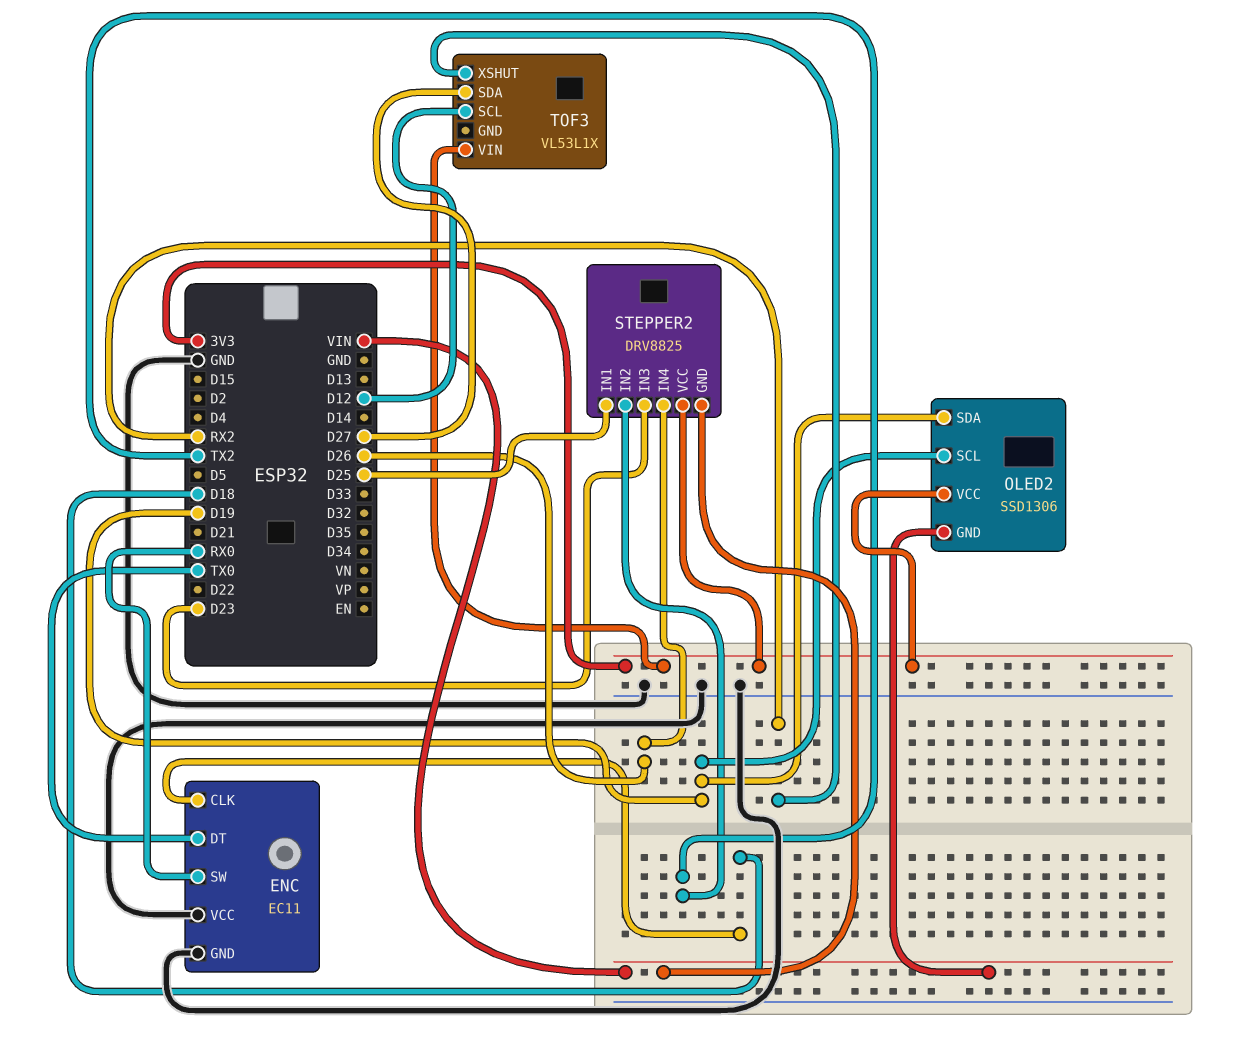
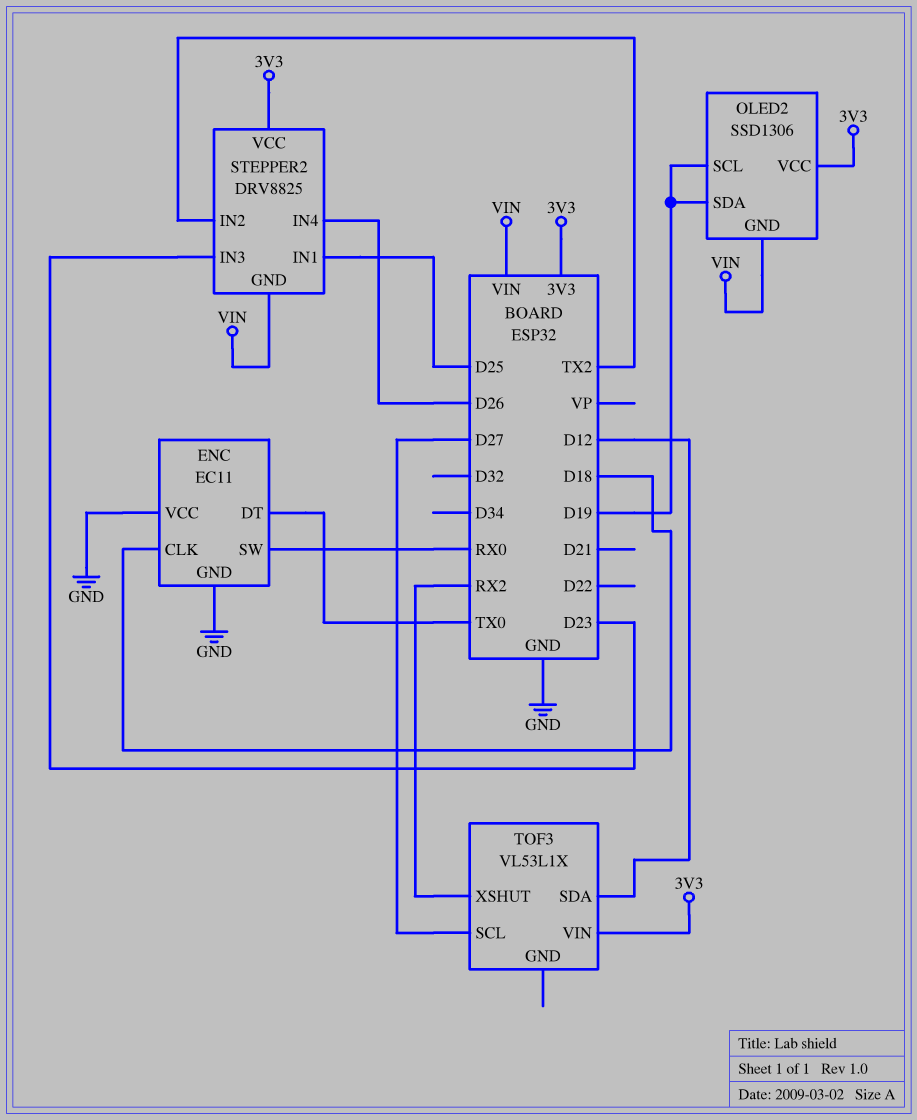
TOF3 pin SCL: D12 -> D27
TOF3 pin SDA: D27 -> D12

